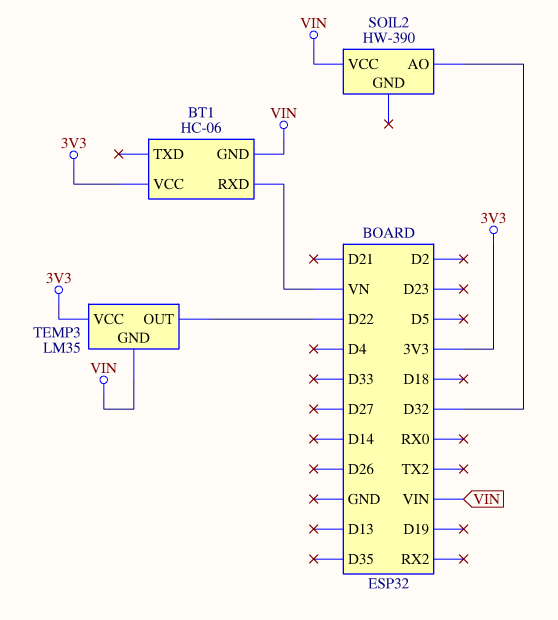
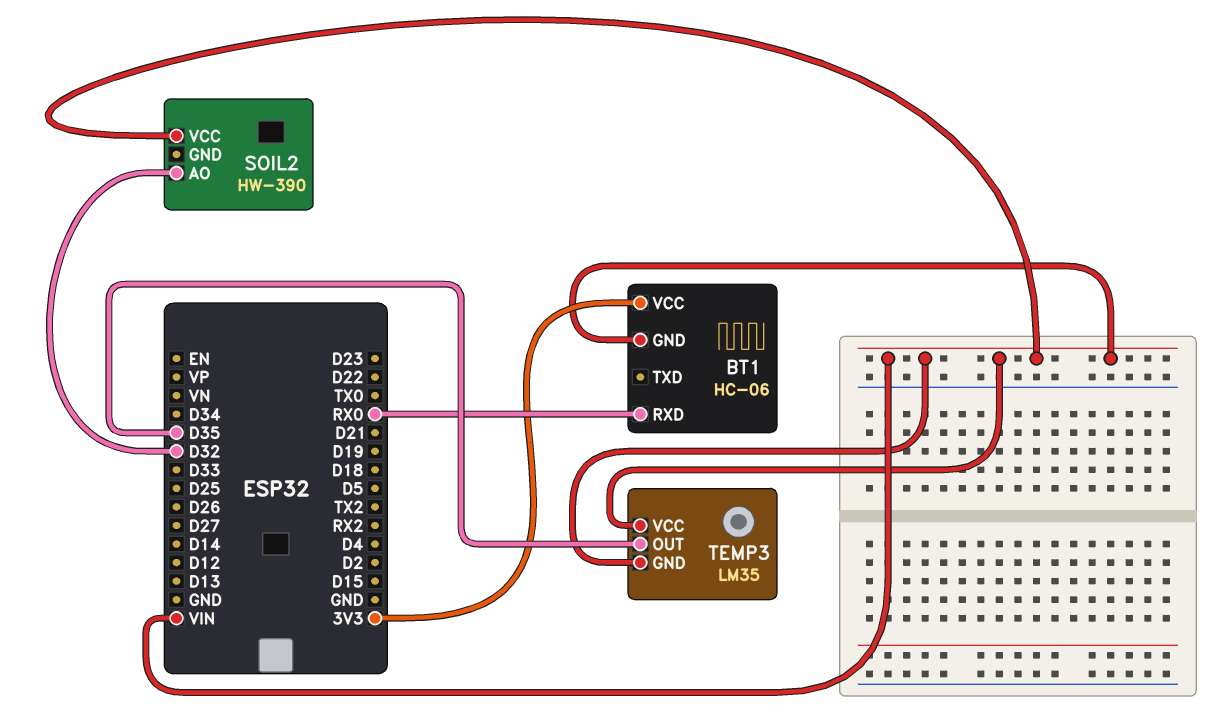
BT1 pin RXD: VN -> RX0
TEMP3 pin OUT: D22 -> D35
TEMP3 pin VCC: 3V3 -> VIN

